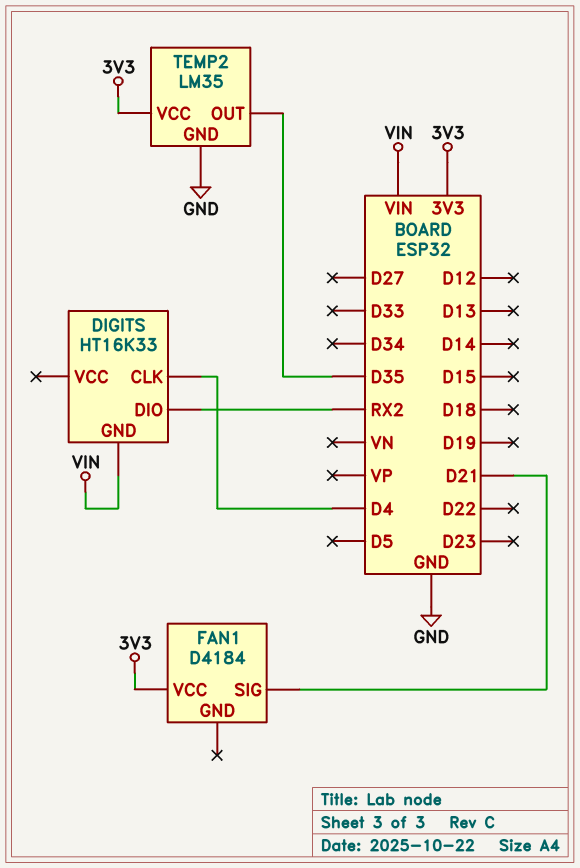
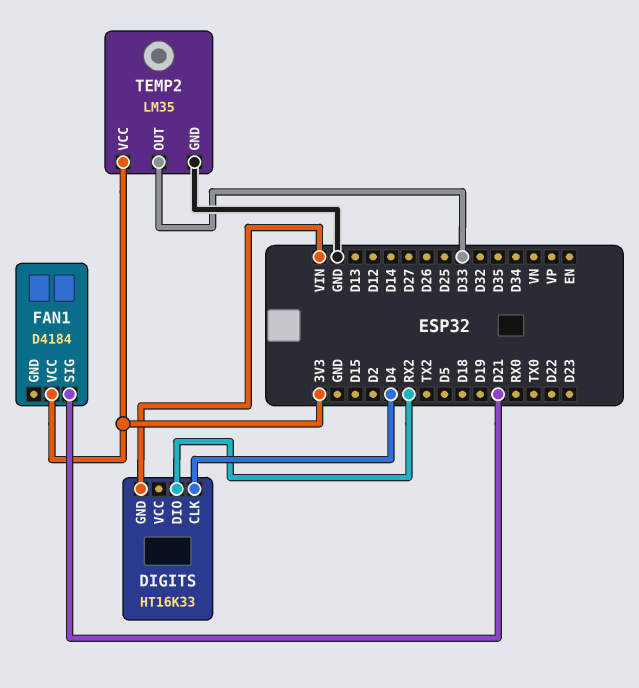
TEMP2 pin OUT: D35 -> D33

